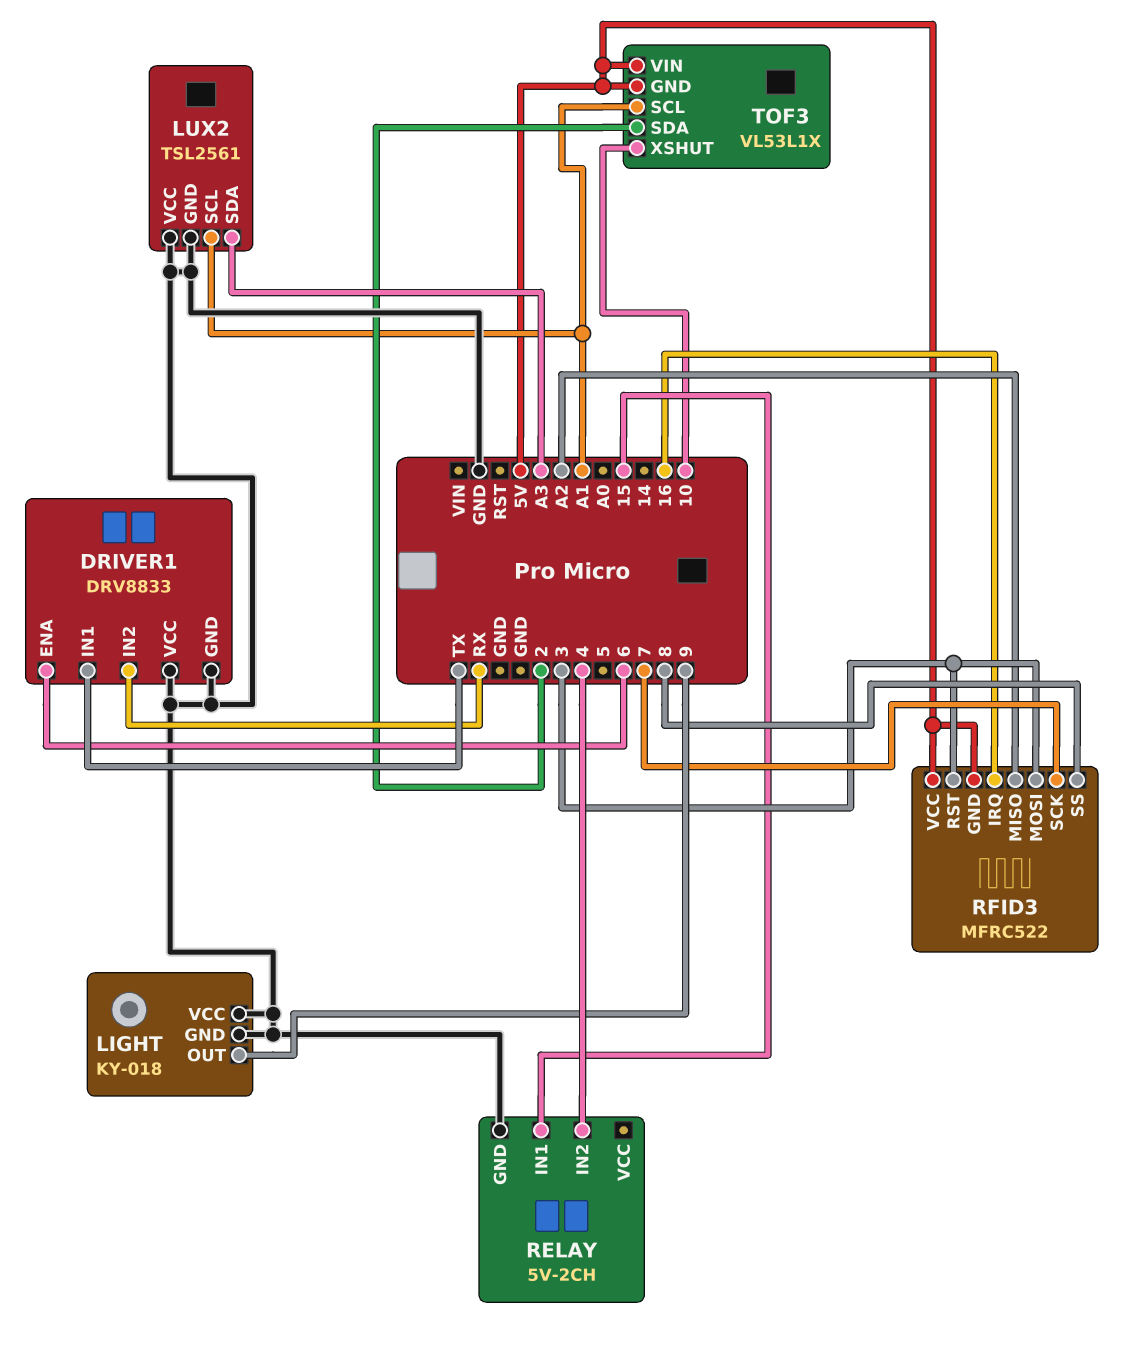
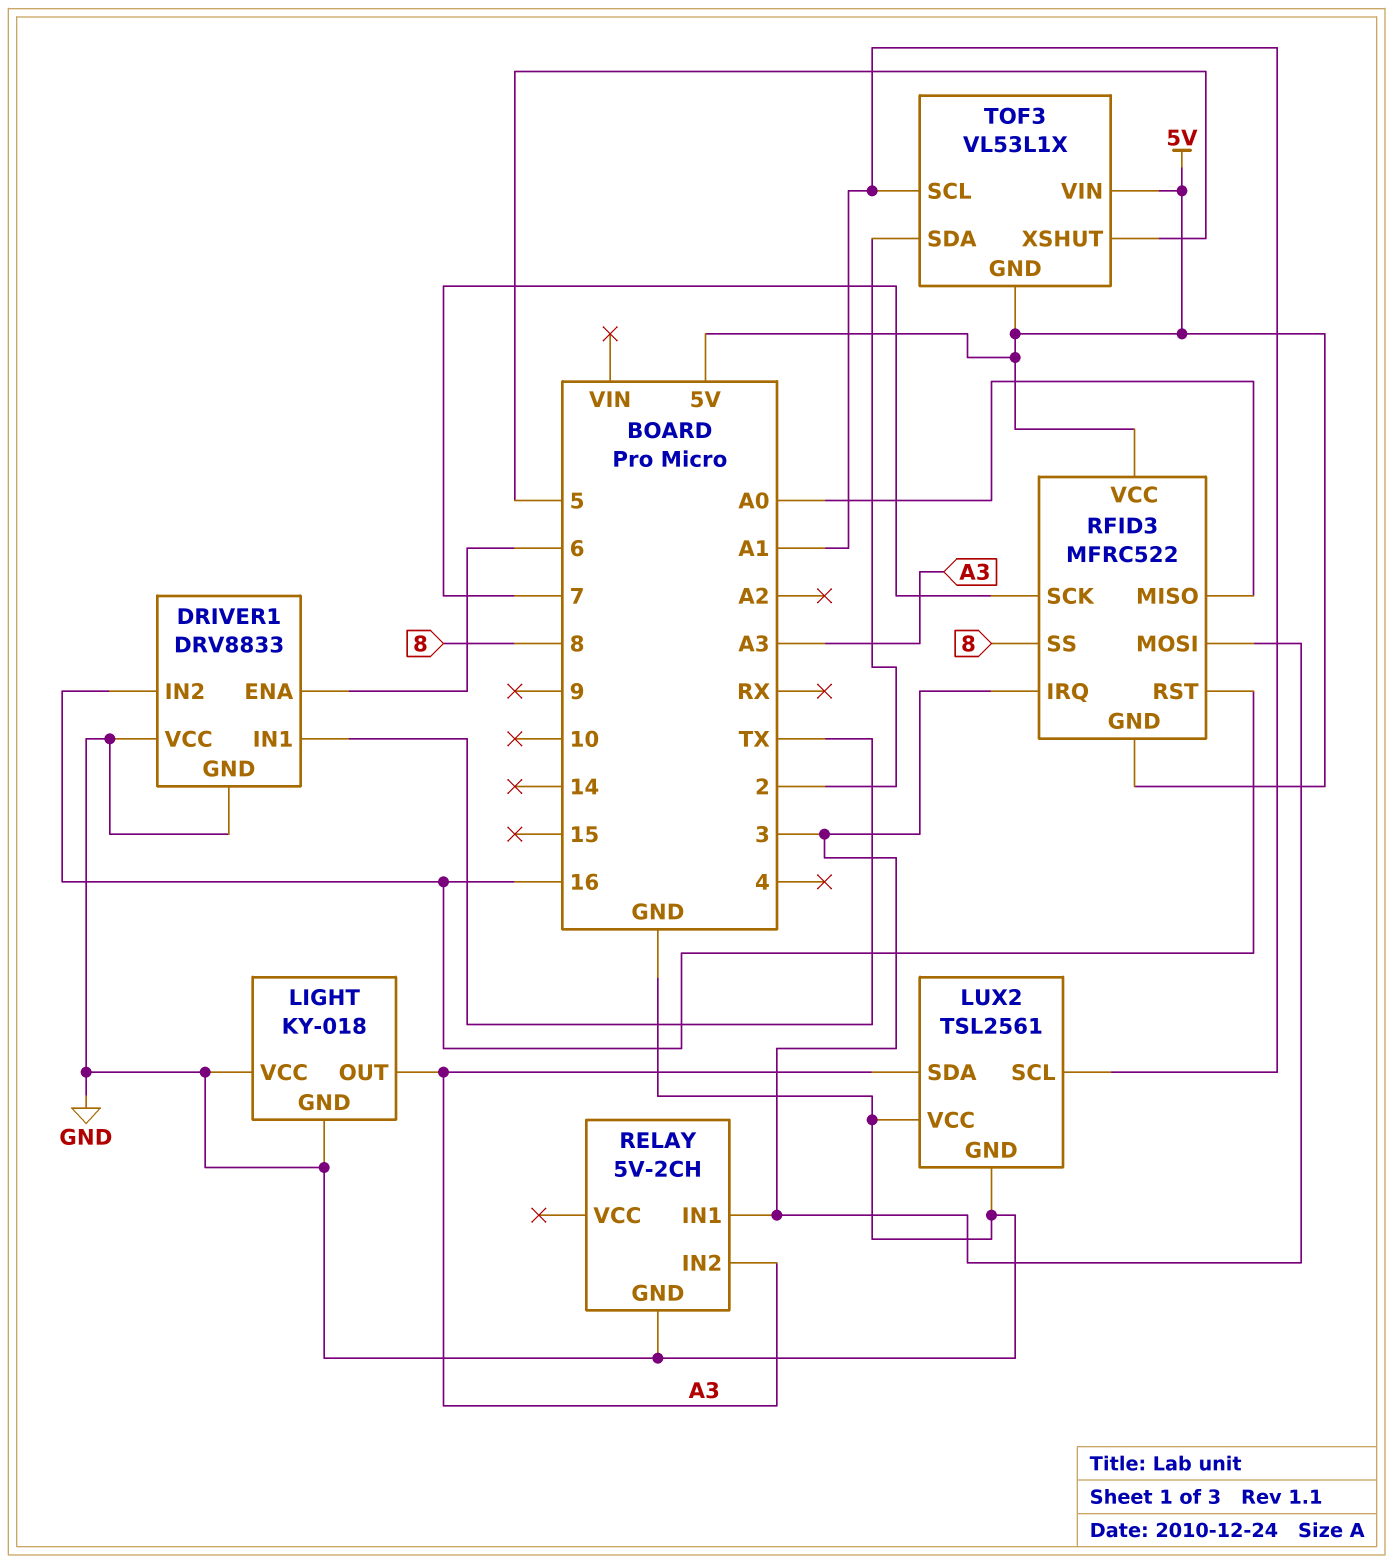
DRIVER1 pin IN2: RX -> 16
LIGHT pin OUT: 9 -> A3
RELAY pin IN1: 15 -> 3
RELAY pin IN2: 4 -> A3
RFID3 pin IRQ: 16 -> 3
RFID3 pin MISO: A2 -> A0
RFID3 pin RST: 3 -> 16
TOF3 pin XSHUT: 10 -> 5

